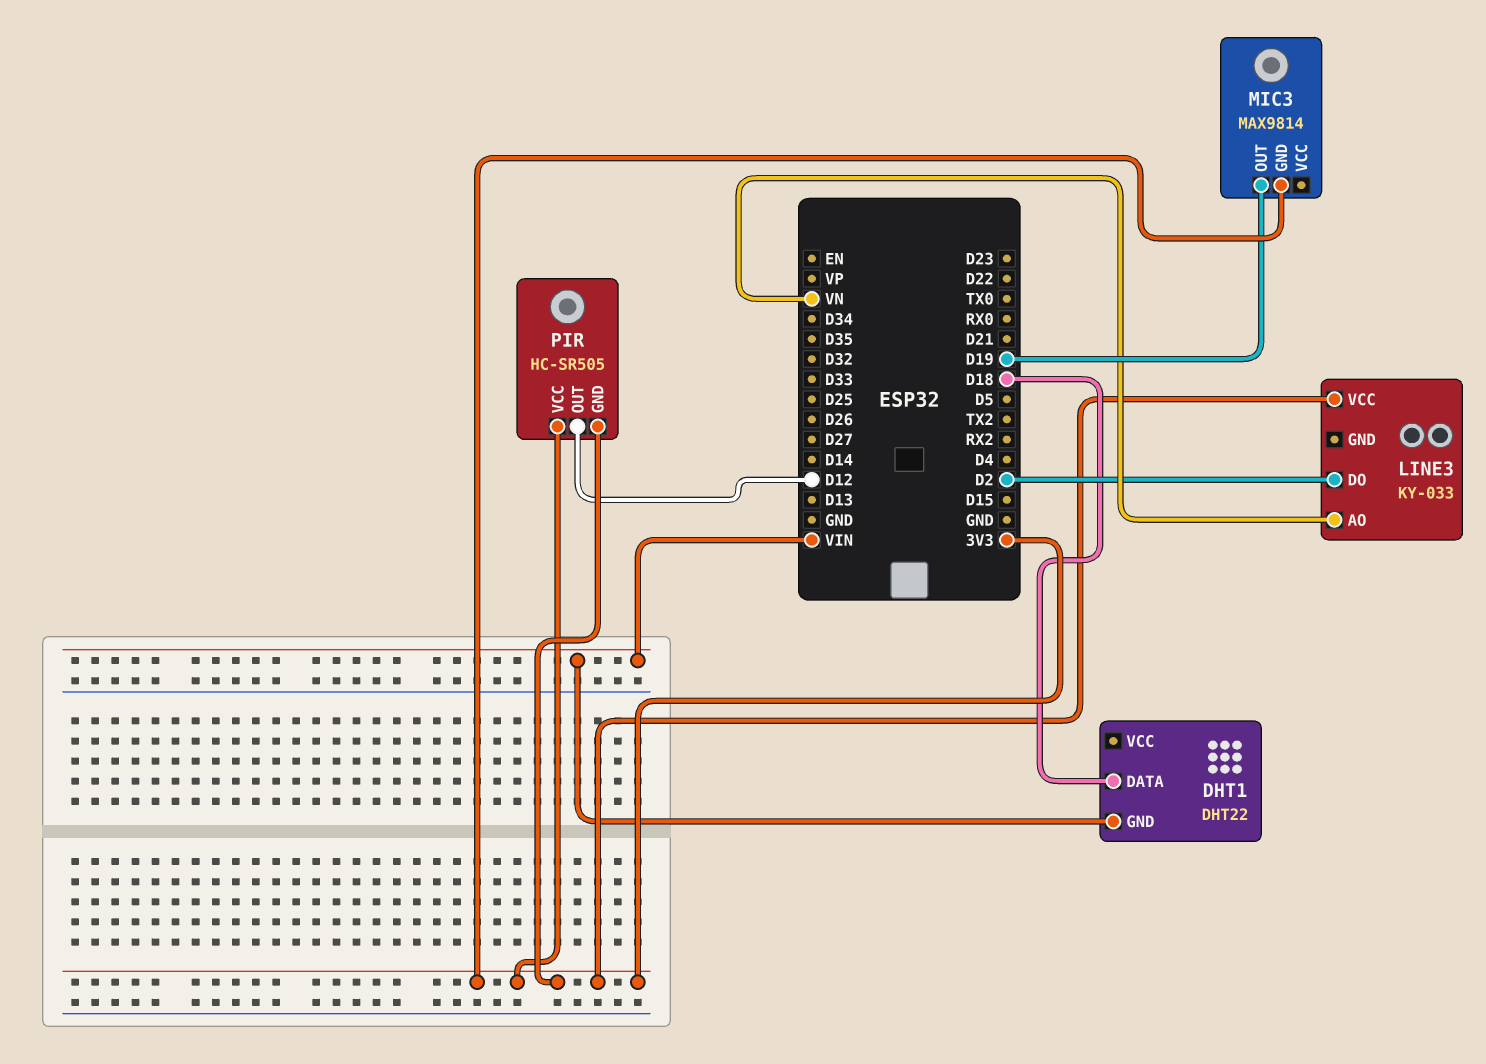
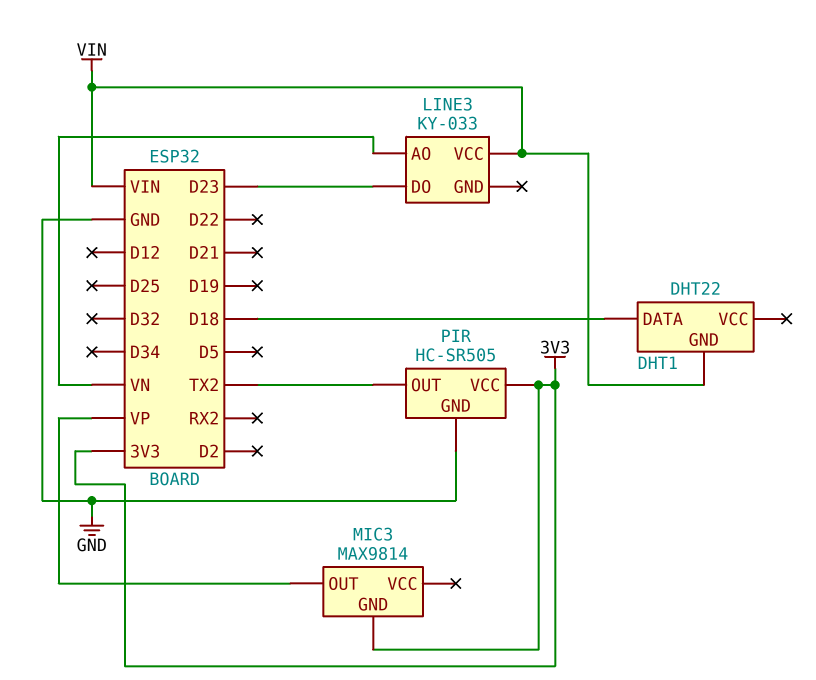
LINE3 pin DO: D2 -> D23
LINE3 pin VCC: 3V3 -> VIN
MIC3 pin OUT: D19 -> VP
PIR pin GND: 3V3 -> GND
PIR pin OUT: D12 -> TX2

